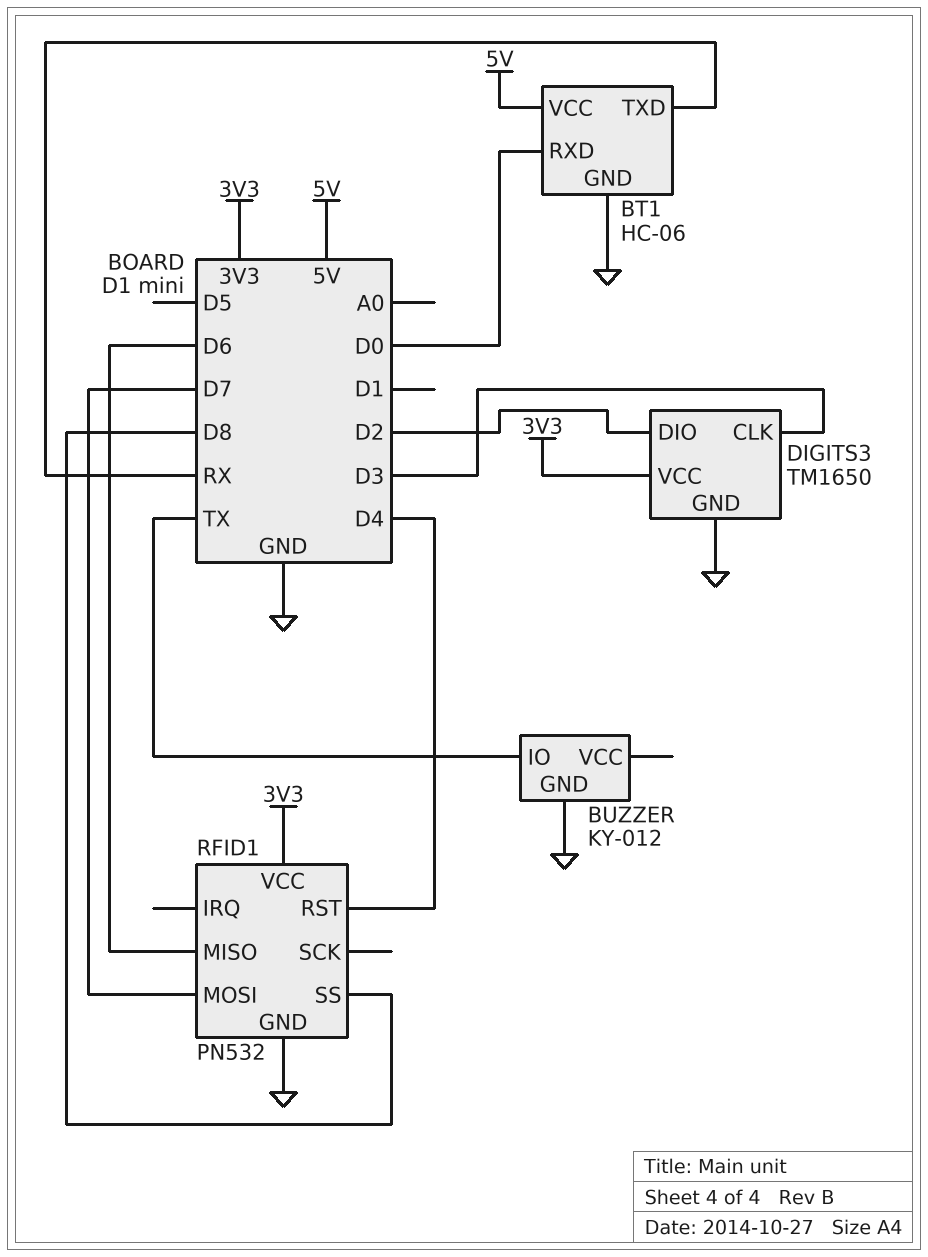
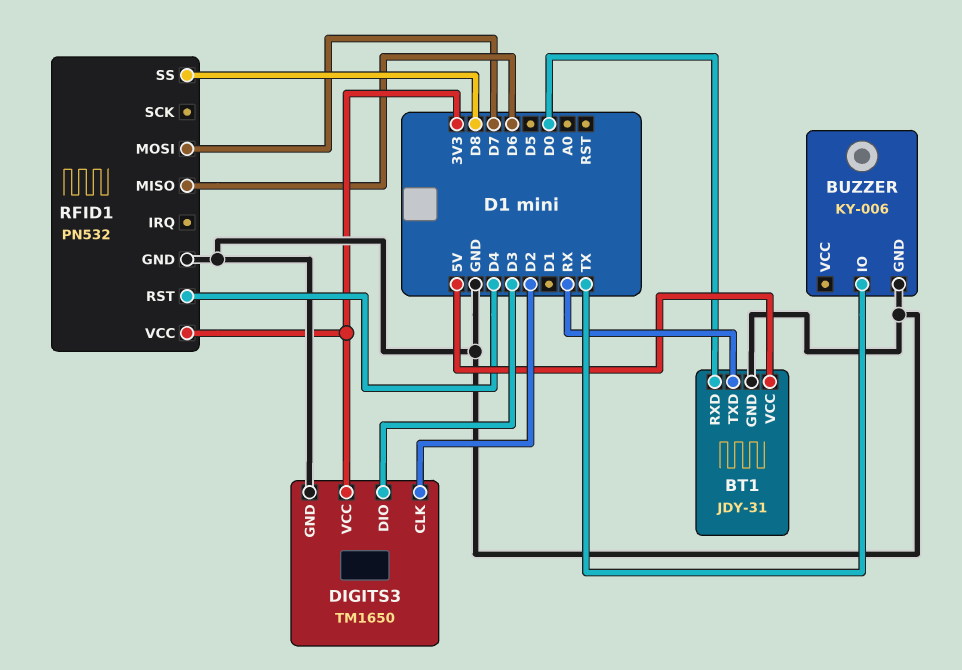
BT1: HC-06 -> JDY-31
BUZZER: KY-012 -> KY-006
DIGITS3 pin CLK: D3 -> D2
DIGITS3 pin DIO: D2 -> D3

